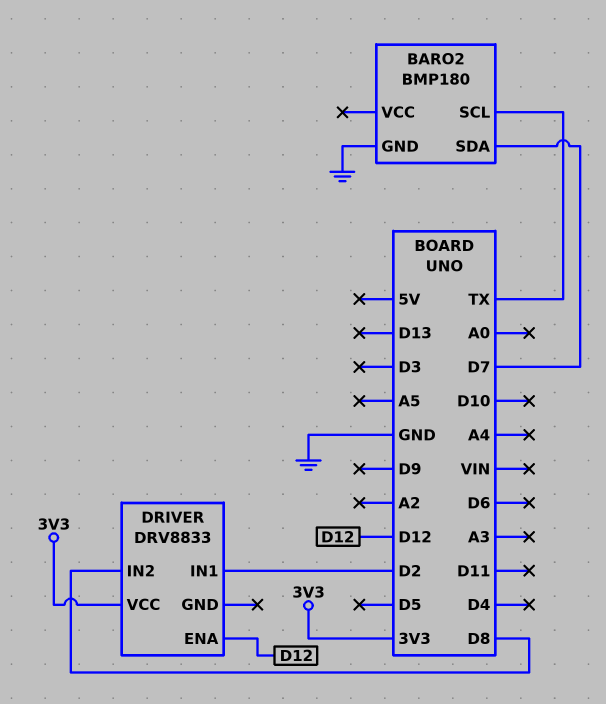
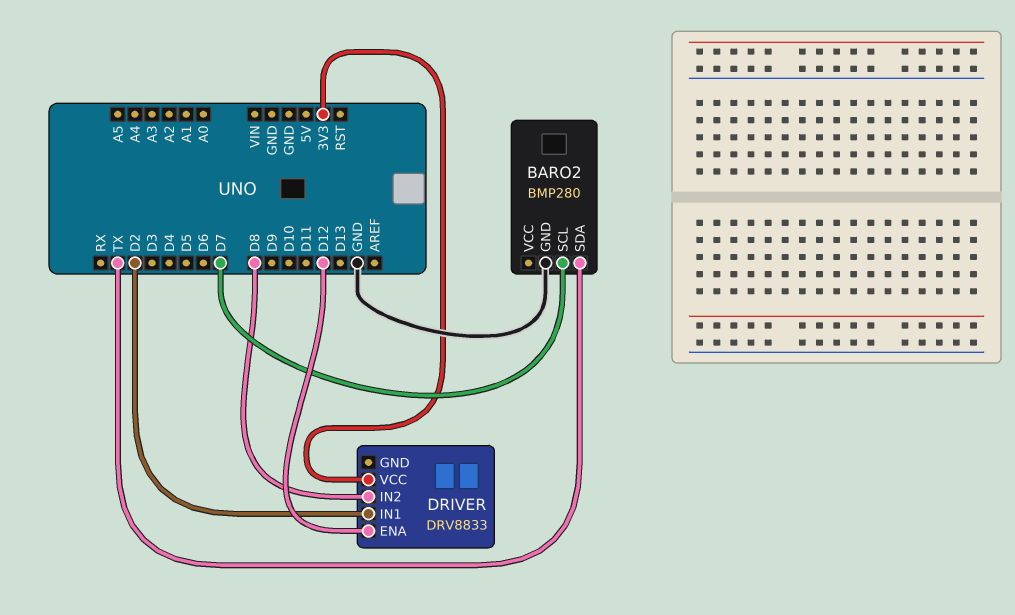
BARO2: BMP180 -> BMP280
BARO2 pin SCL: TX -> D7
BARO2 pin SDA: D7 -> TX

